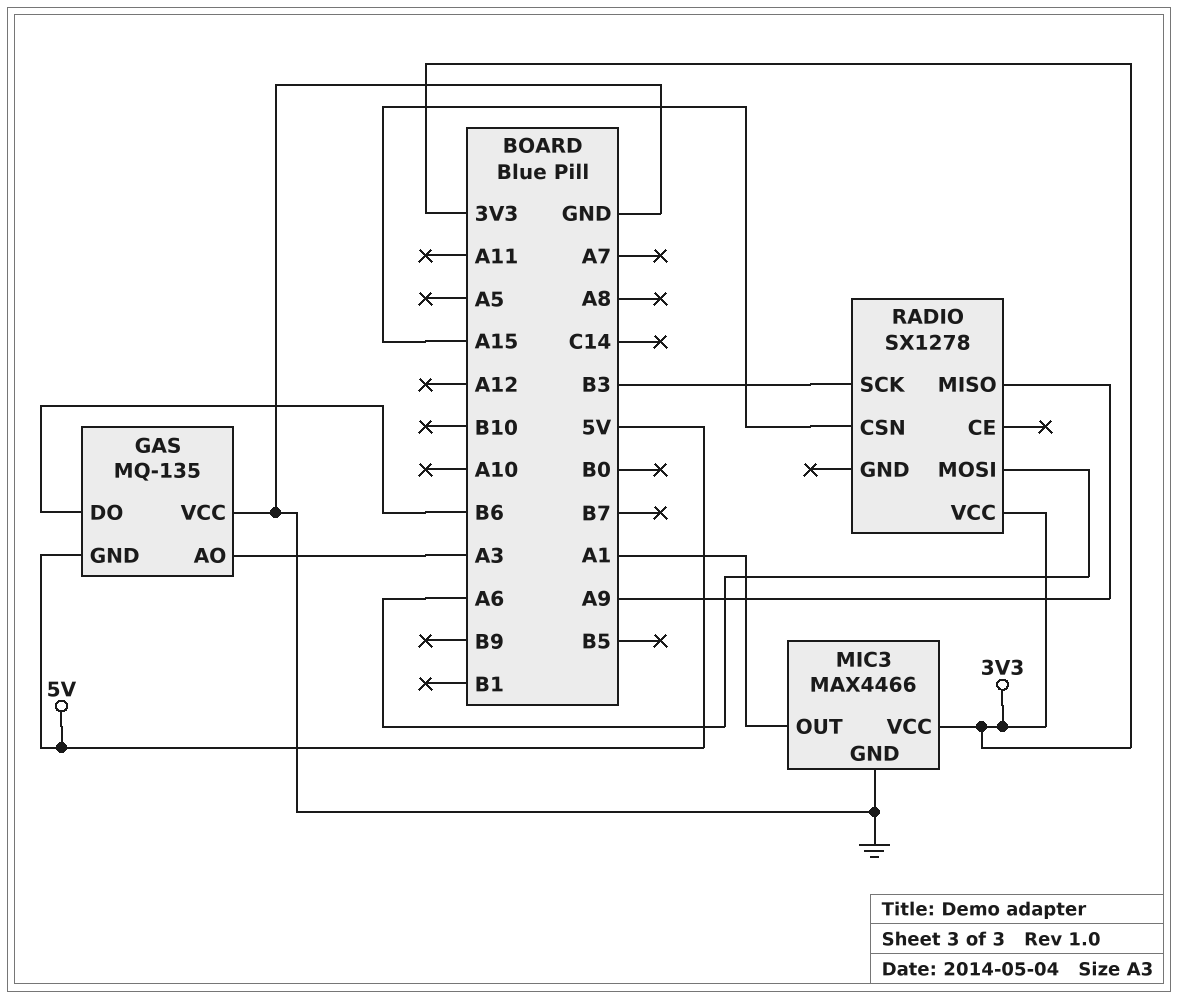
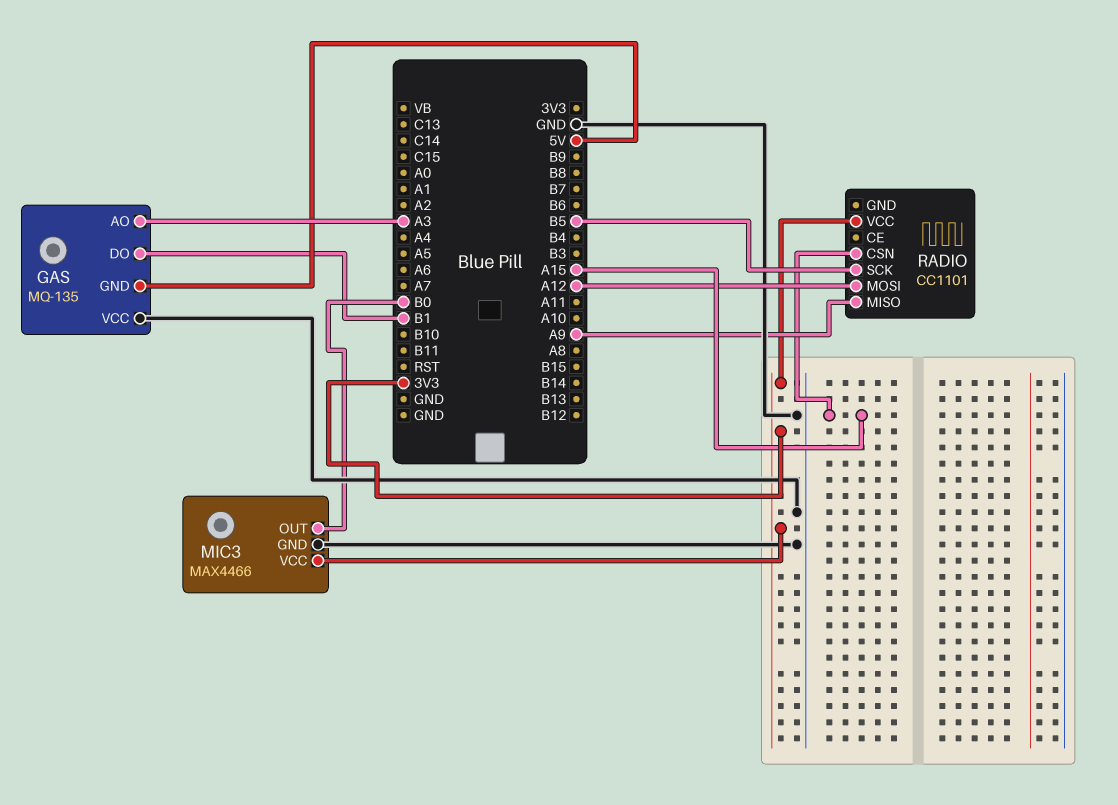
GAS pin DO: B6 -> B1
MIC3 pin OUT: A1 -> B0
RADIO: SX1278 -> CC1101
RADIO pin MOSI: A6 -> A12
RADIO pin SCK: B3 -> B5

